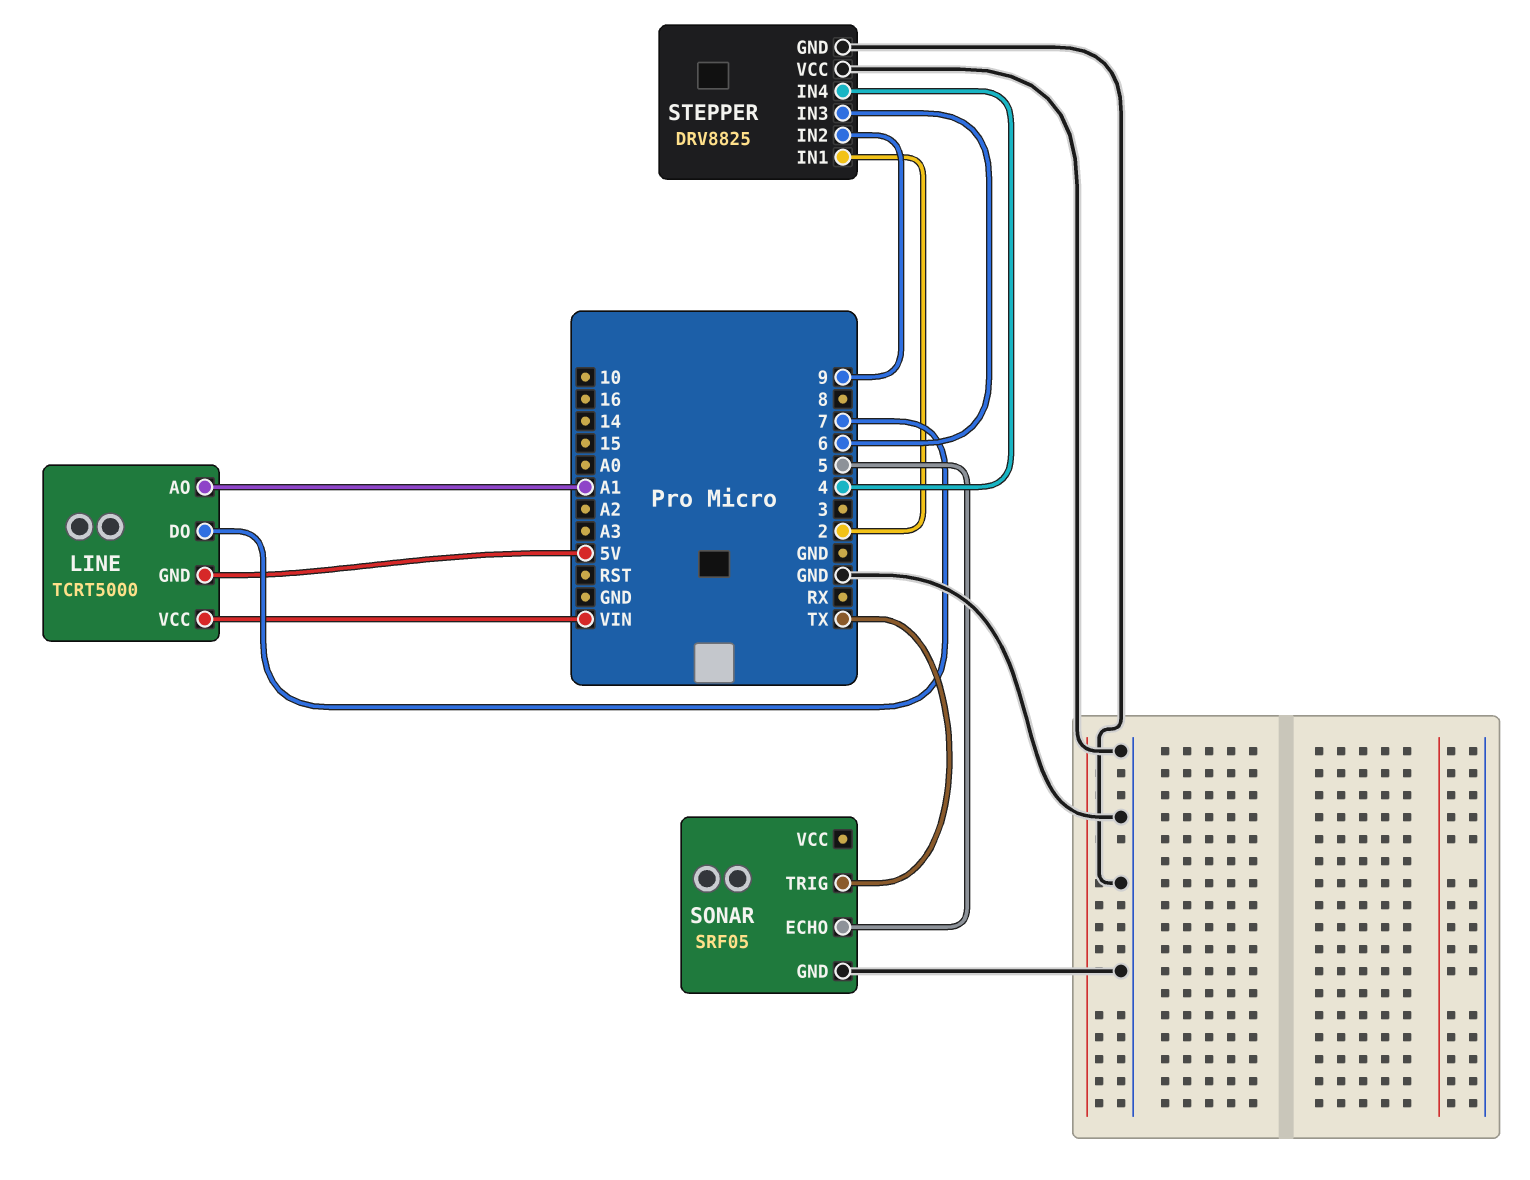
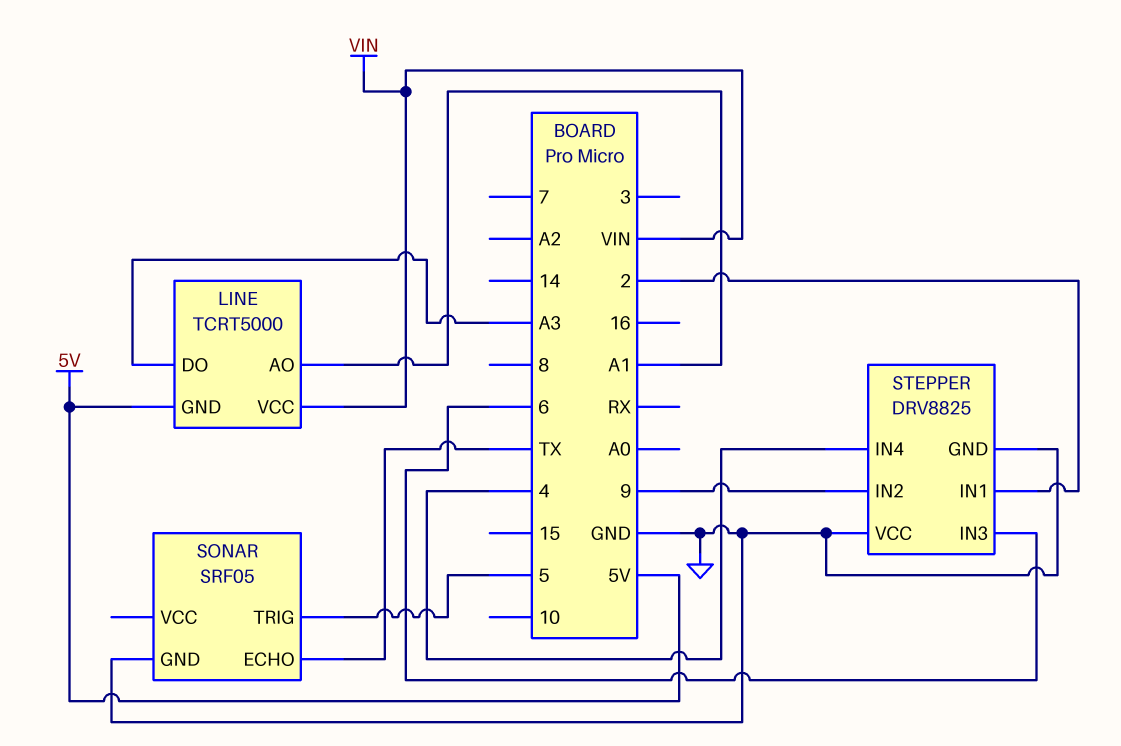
LINE pin DO: 7 -> A3
SONAR pin ECHO: 5 -> TX
SONAR pin TRIG: TX -> 5

